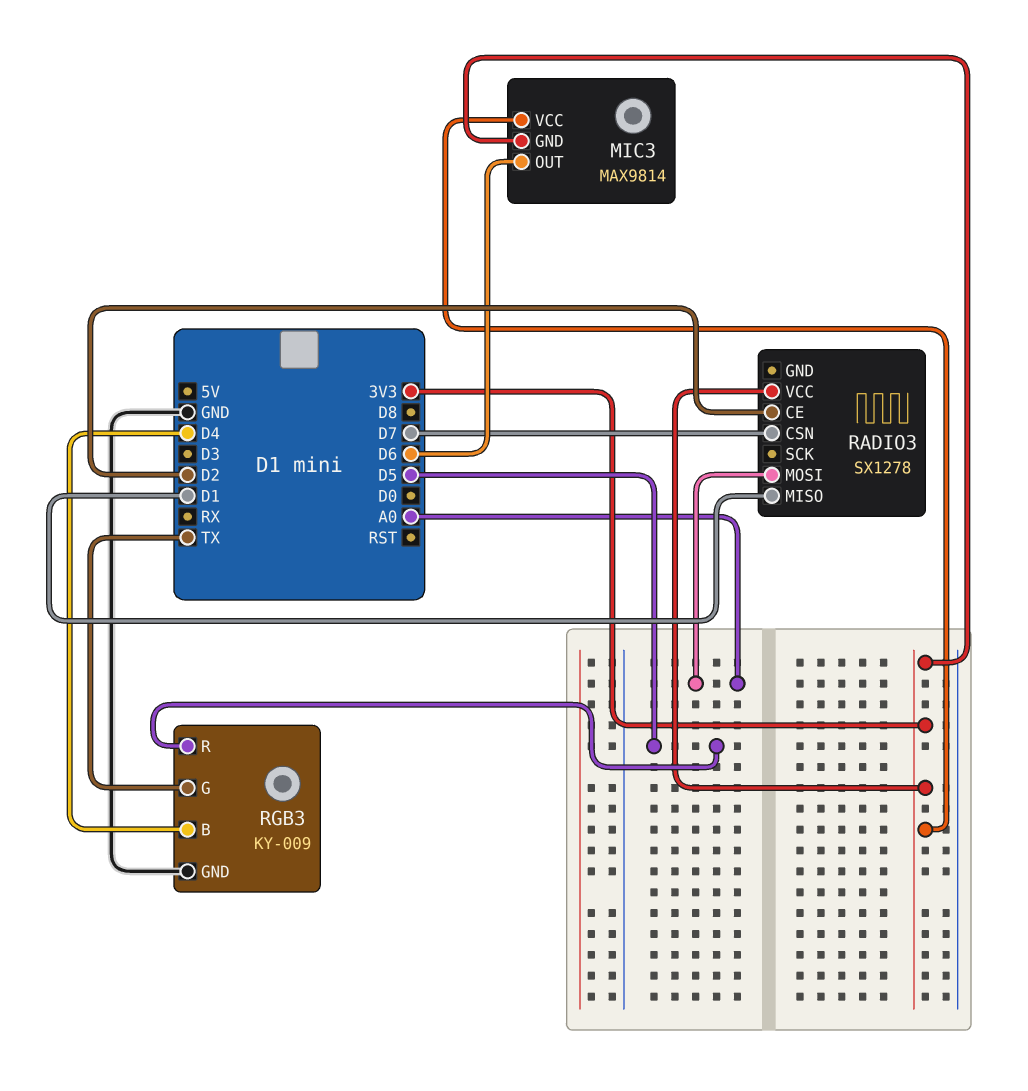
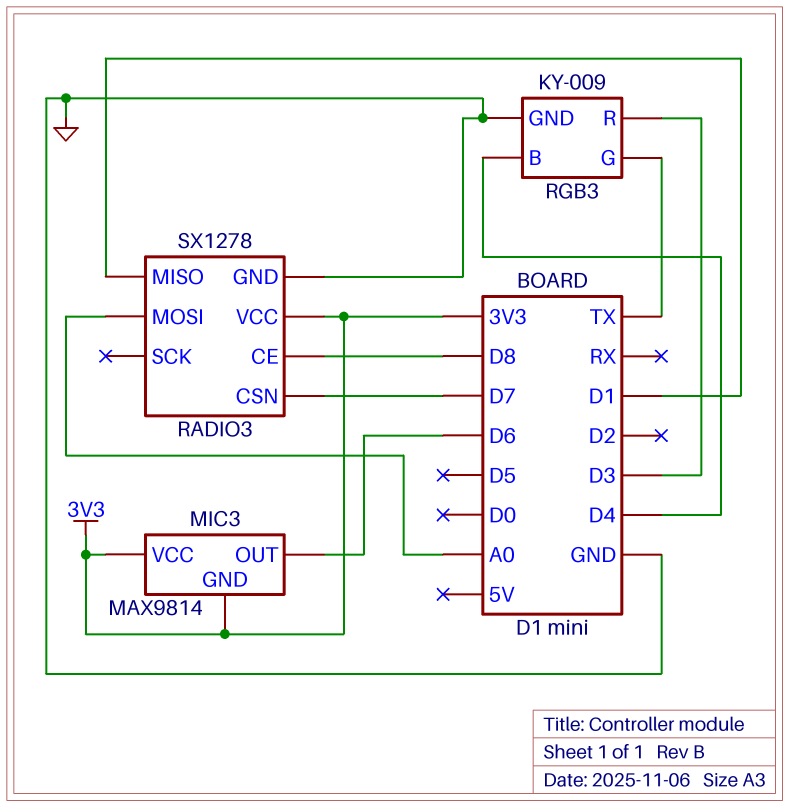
RADIO3 pin CE: D2 -> D8
RADIO3 pin GND: none -> GND
RGB3 pin R: D5 -> D3

